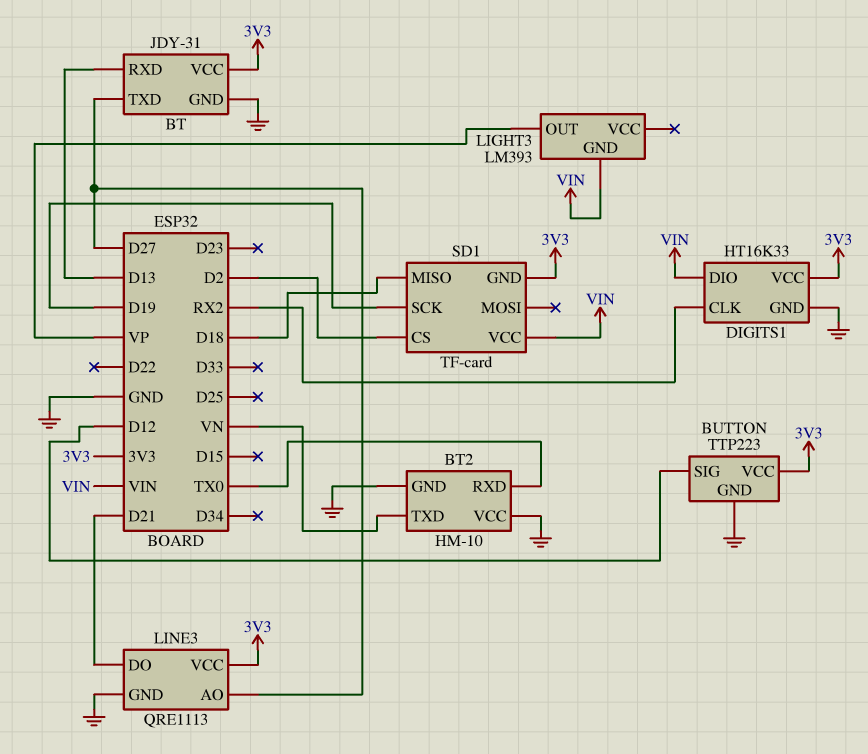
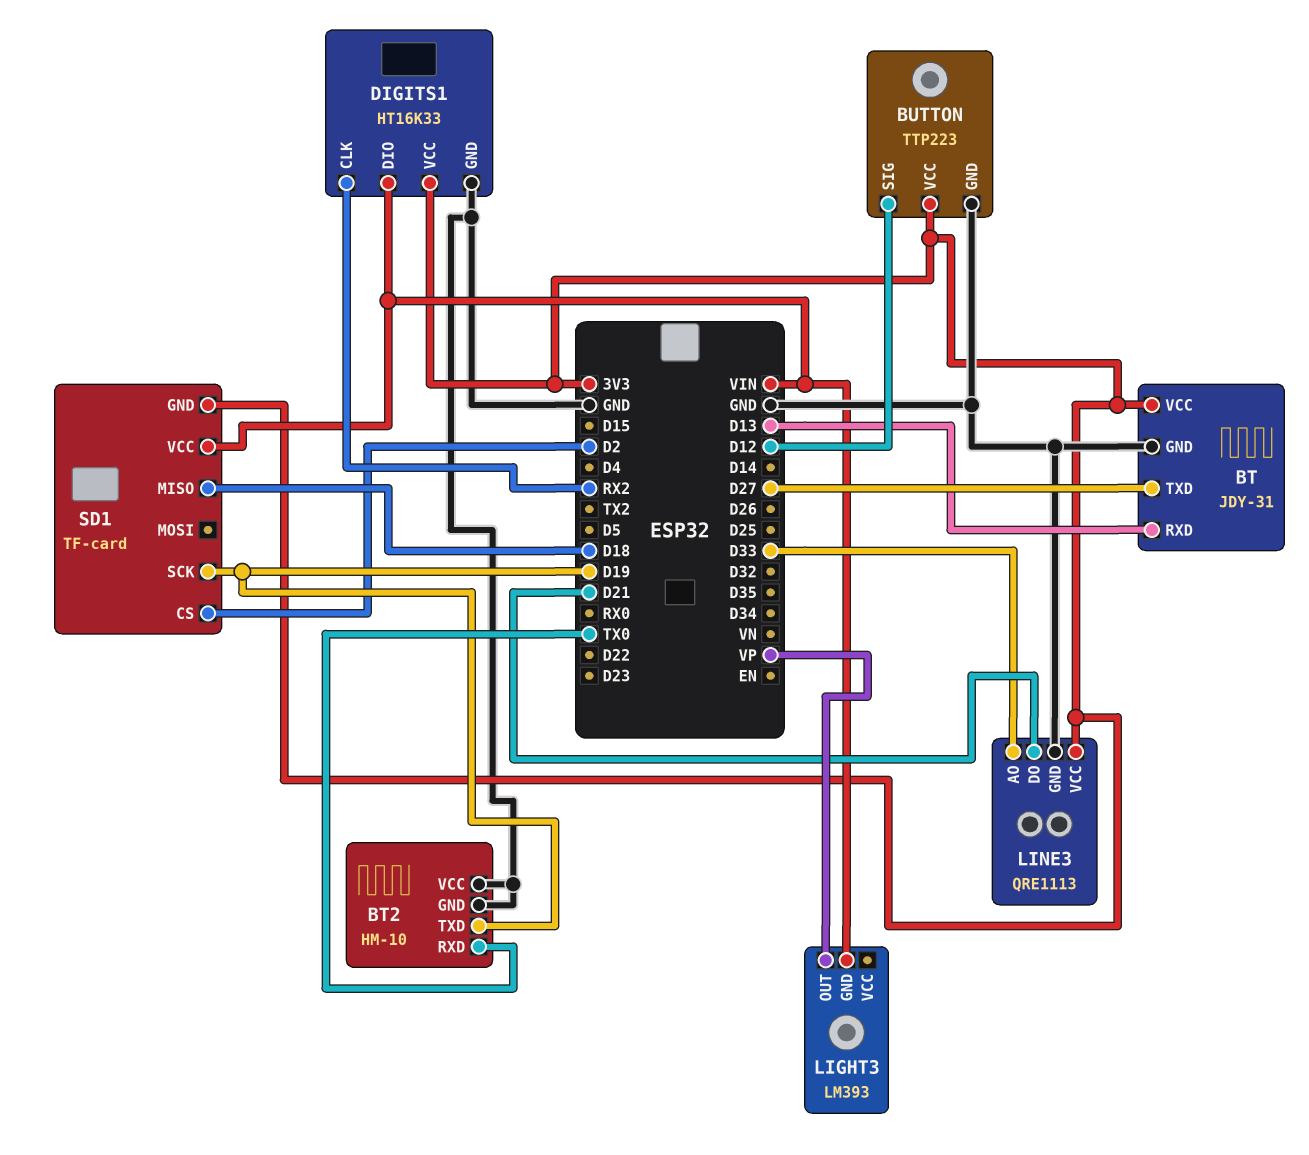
BT2 pin TXD: VN -> D19
LINE3 pin AO: D27 -> D33

